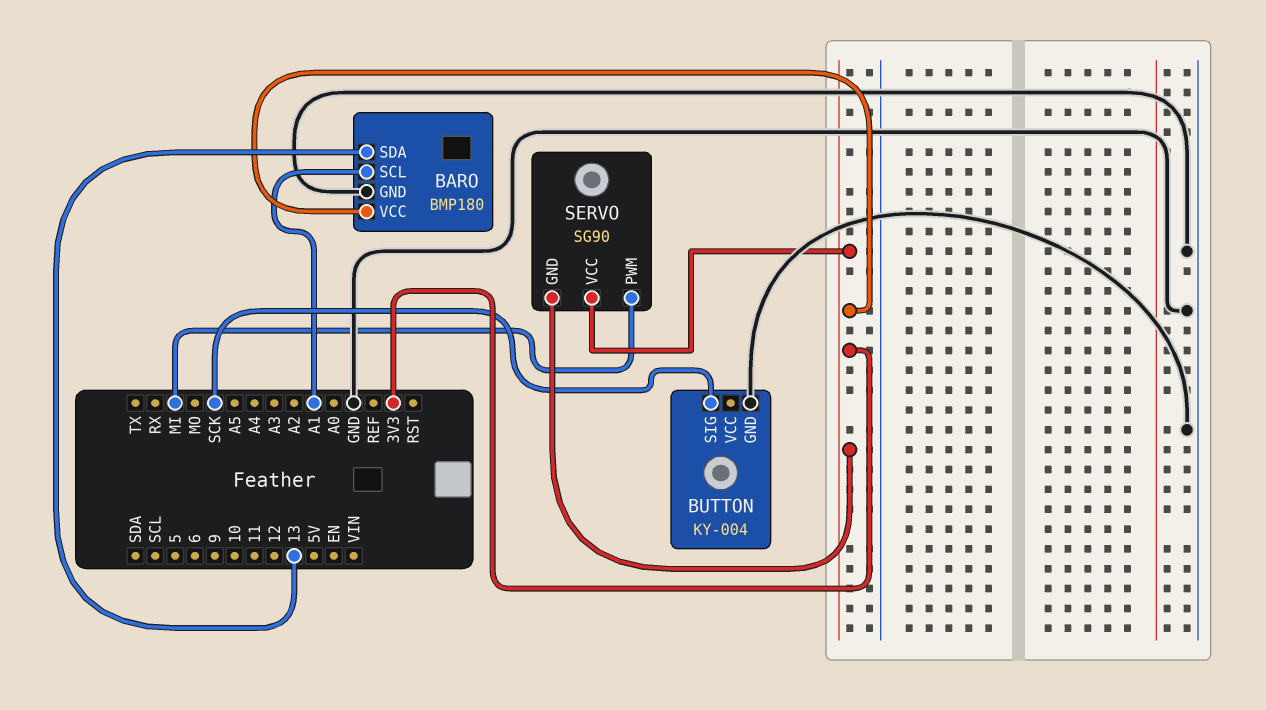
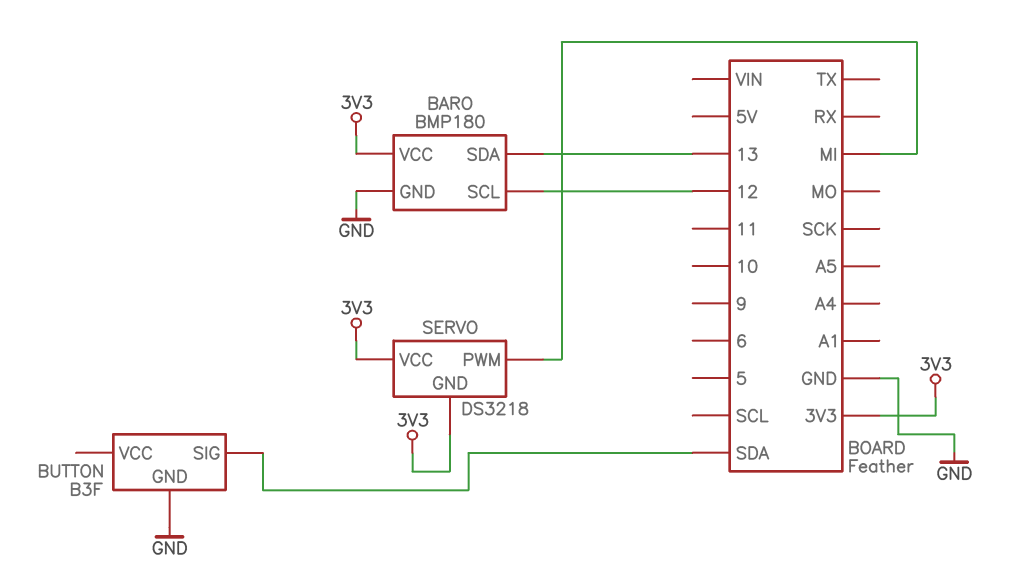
BARO pin SCL: A1 -> 12
BUTTON: KY-004 -> B3F
BUTTON pin SIG: SCK -> SDA
SERVO: SG90 -> DS3218

